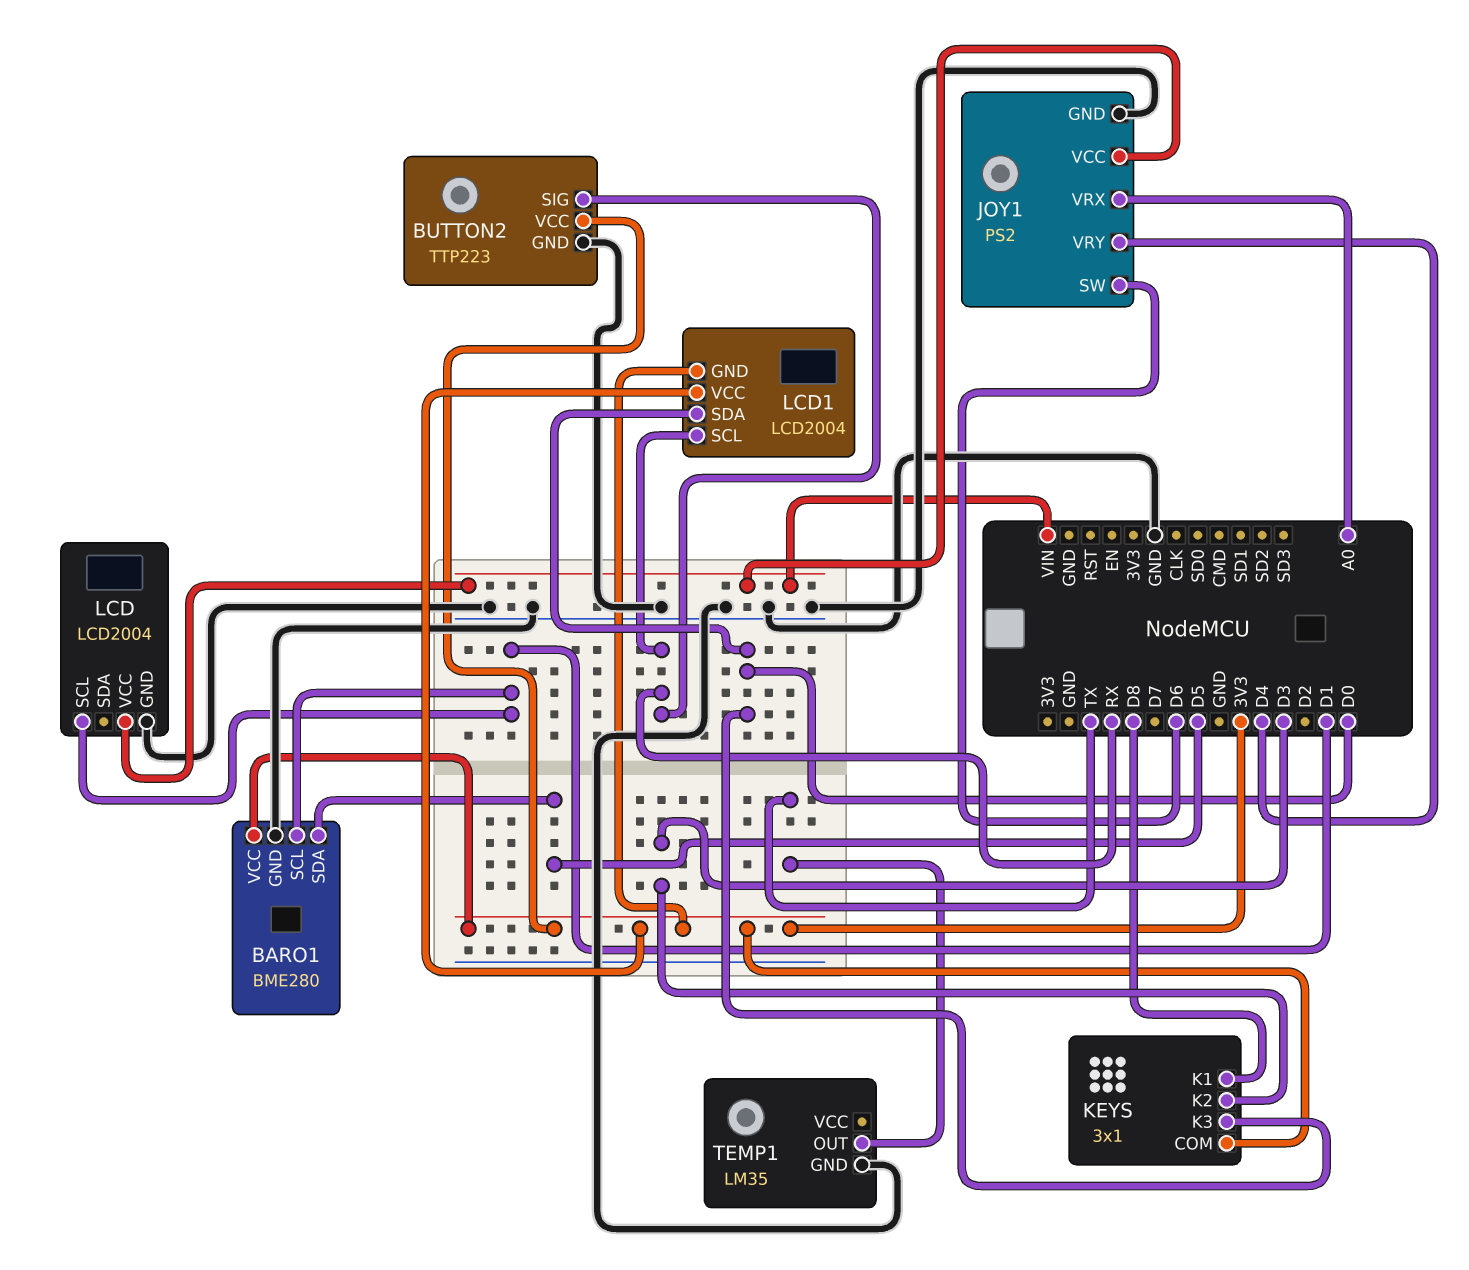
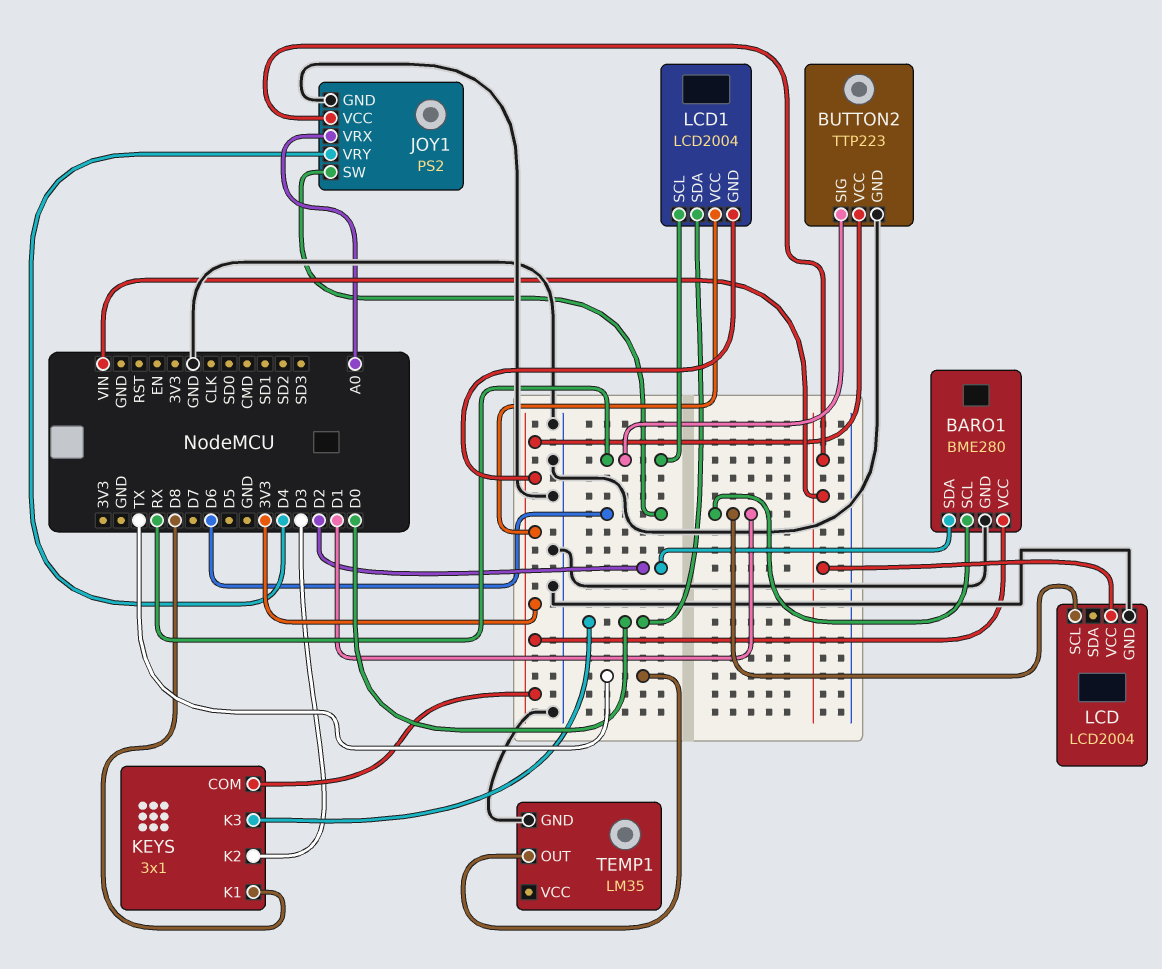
BARO1 pin SDA: D5 -> D2

